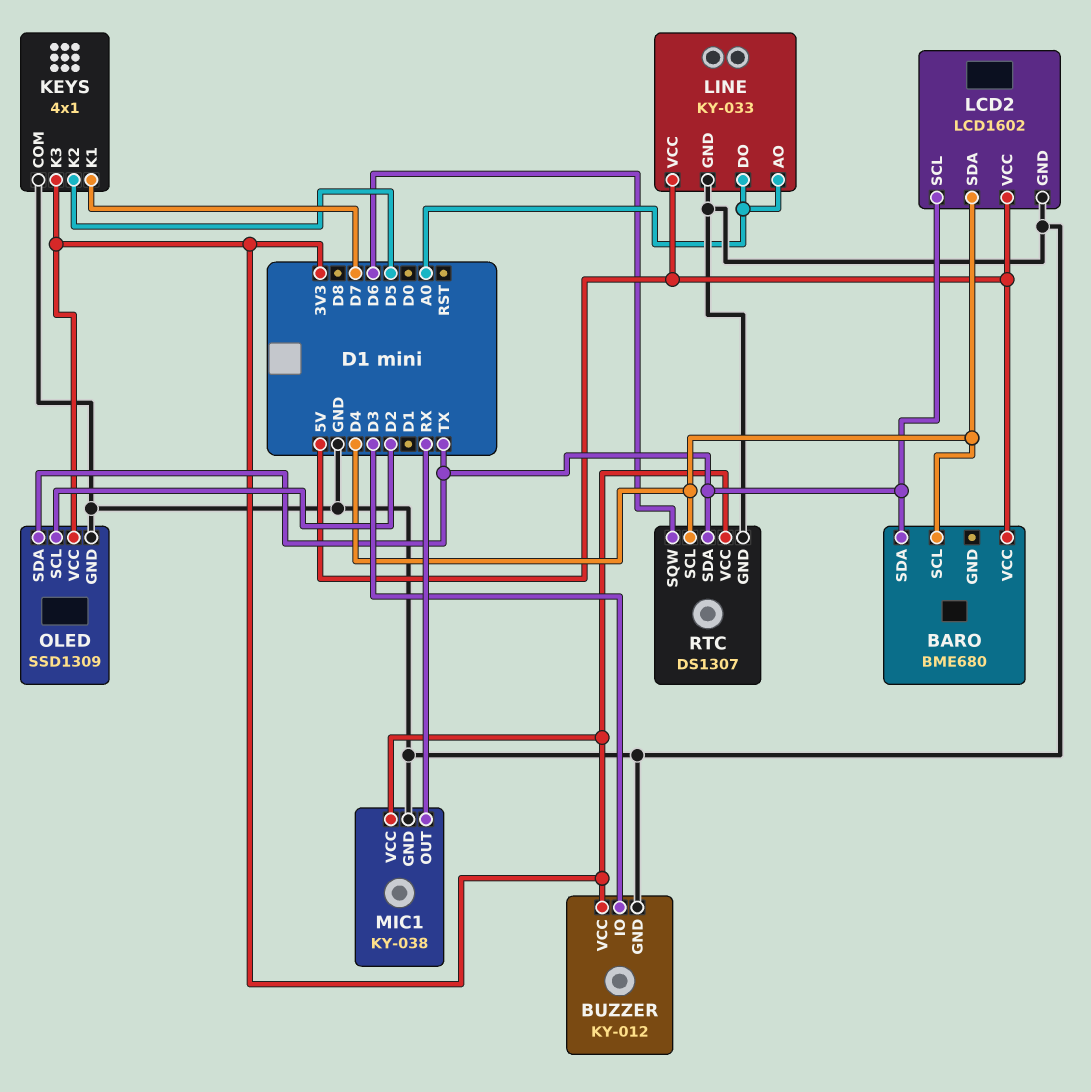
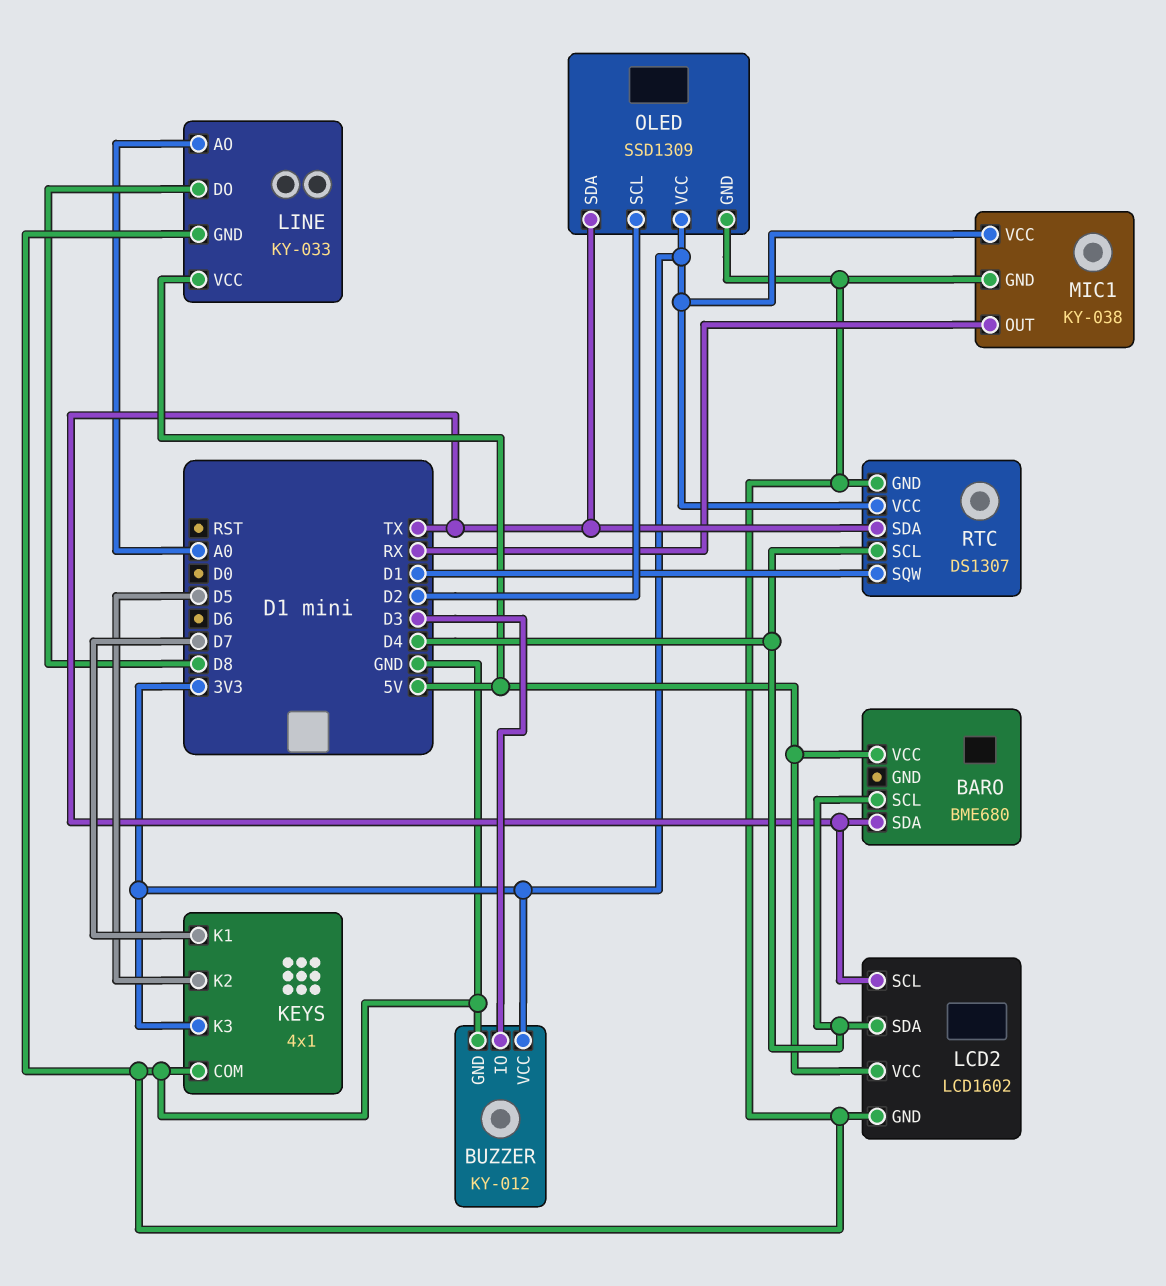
LINE pin DO: A0 -> D8
RTC pin SQW: D6 -> D1

